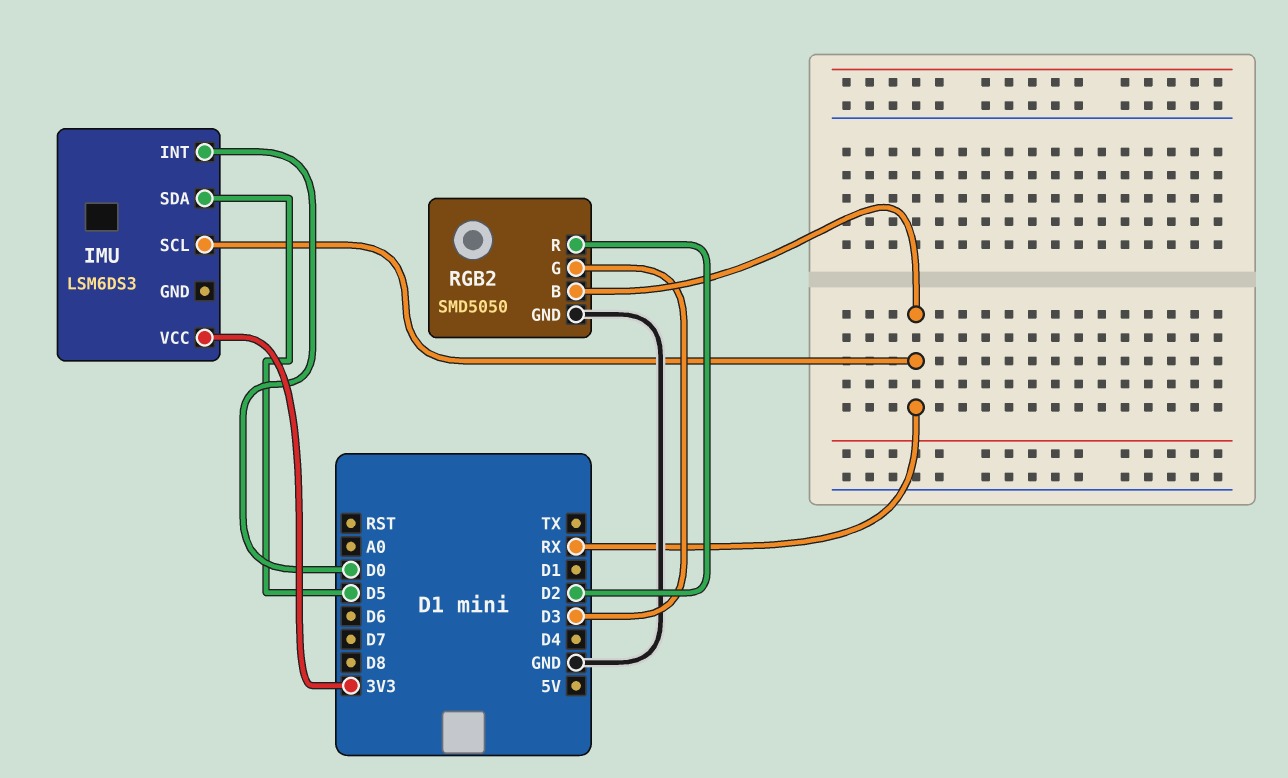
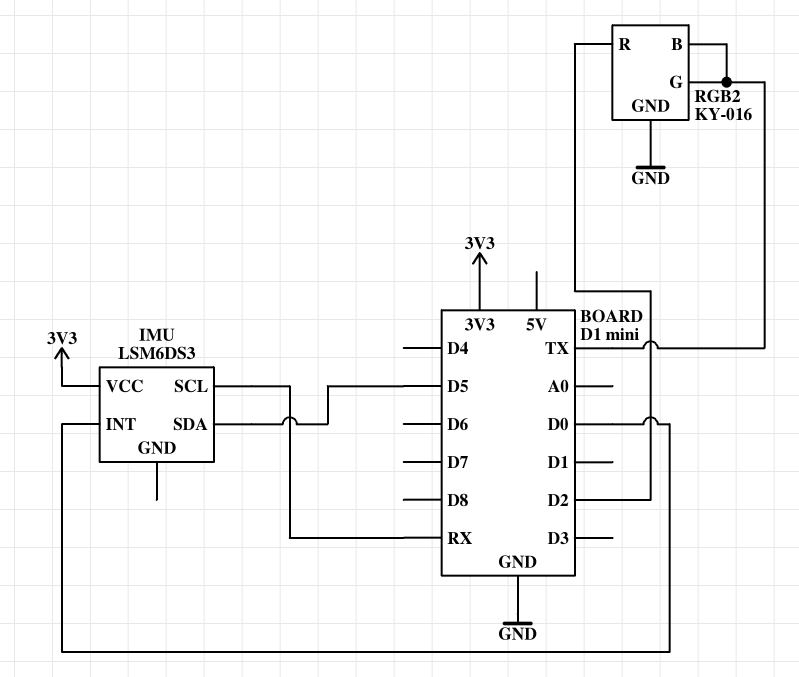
RGB2: SMD5050 -> KY-016
RGB2 pin B: RX -> TX
RGB2 pin G: D3 -> TX

